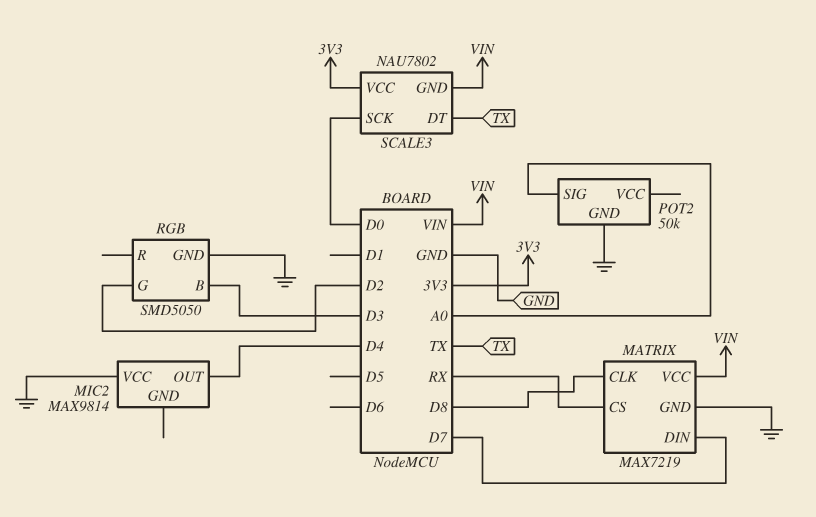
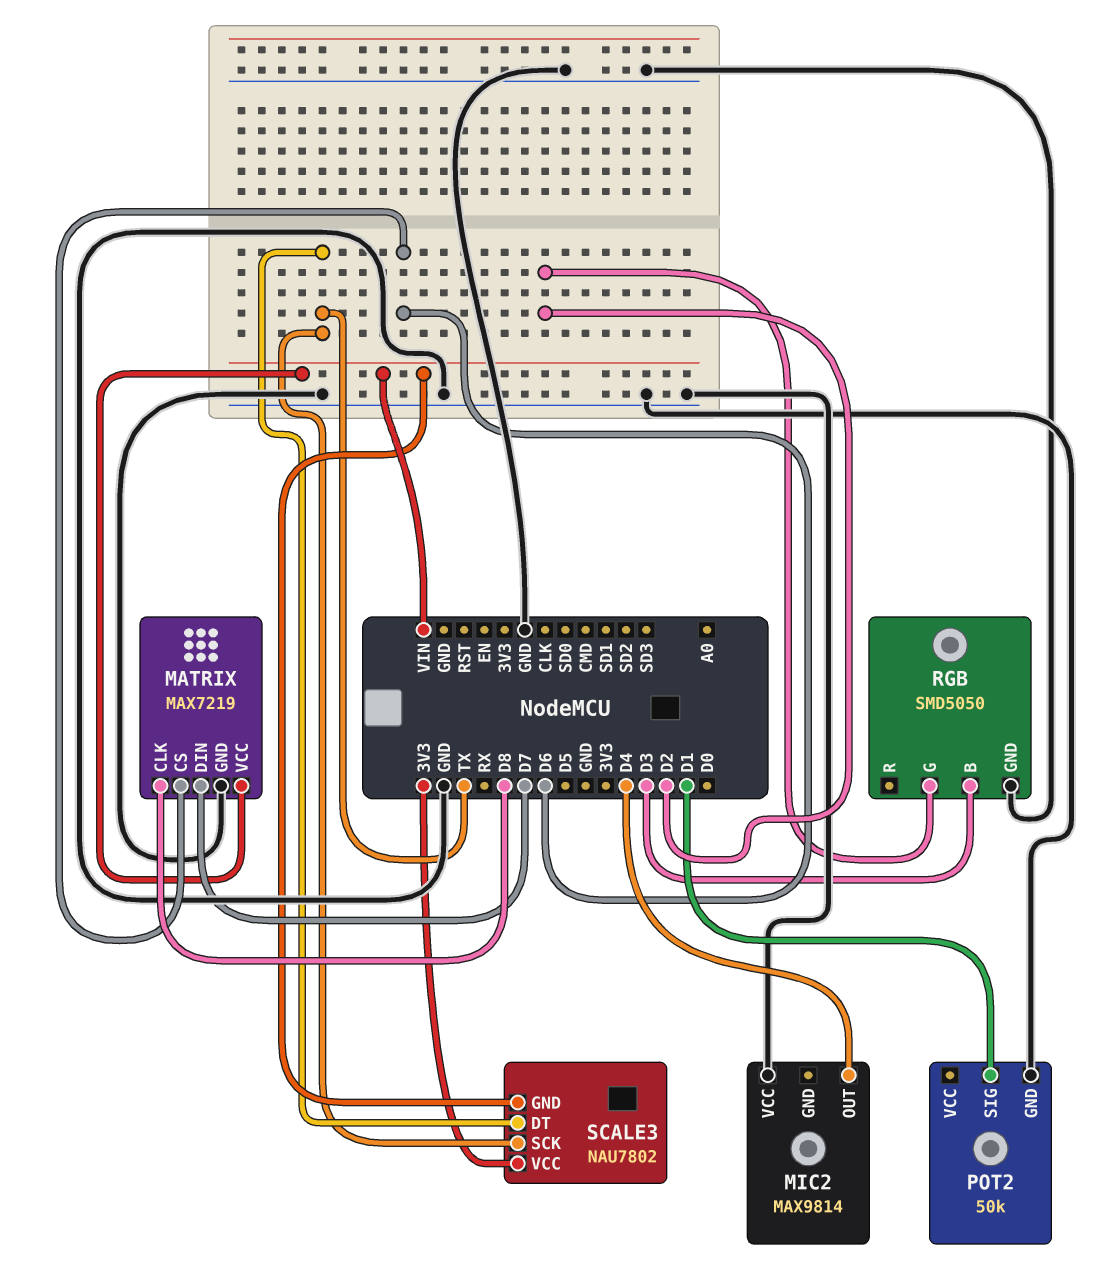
MATRIX pin CS: RX -> D6
POT2 pin SIG: A0 -> D1
SCALE3 pin SCK: D0 -> TX

